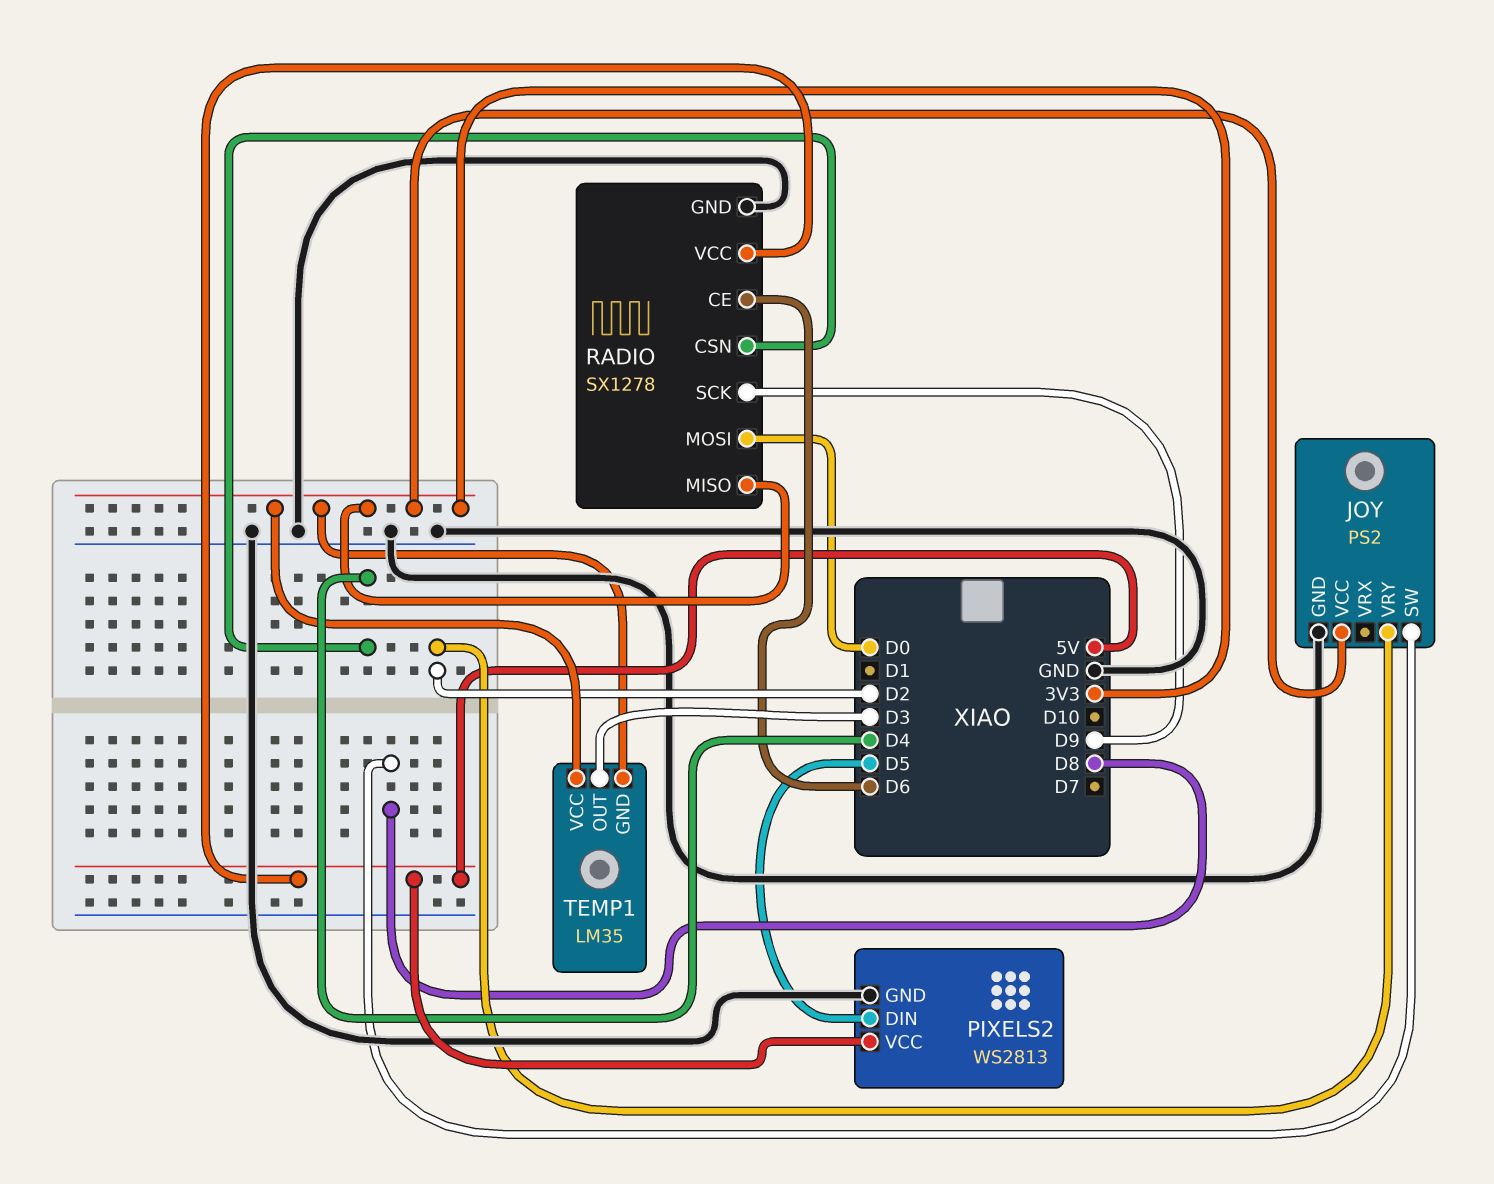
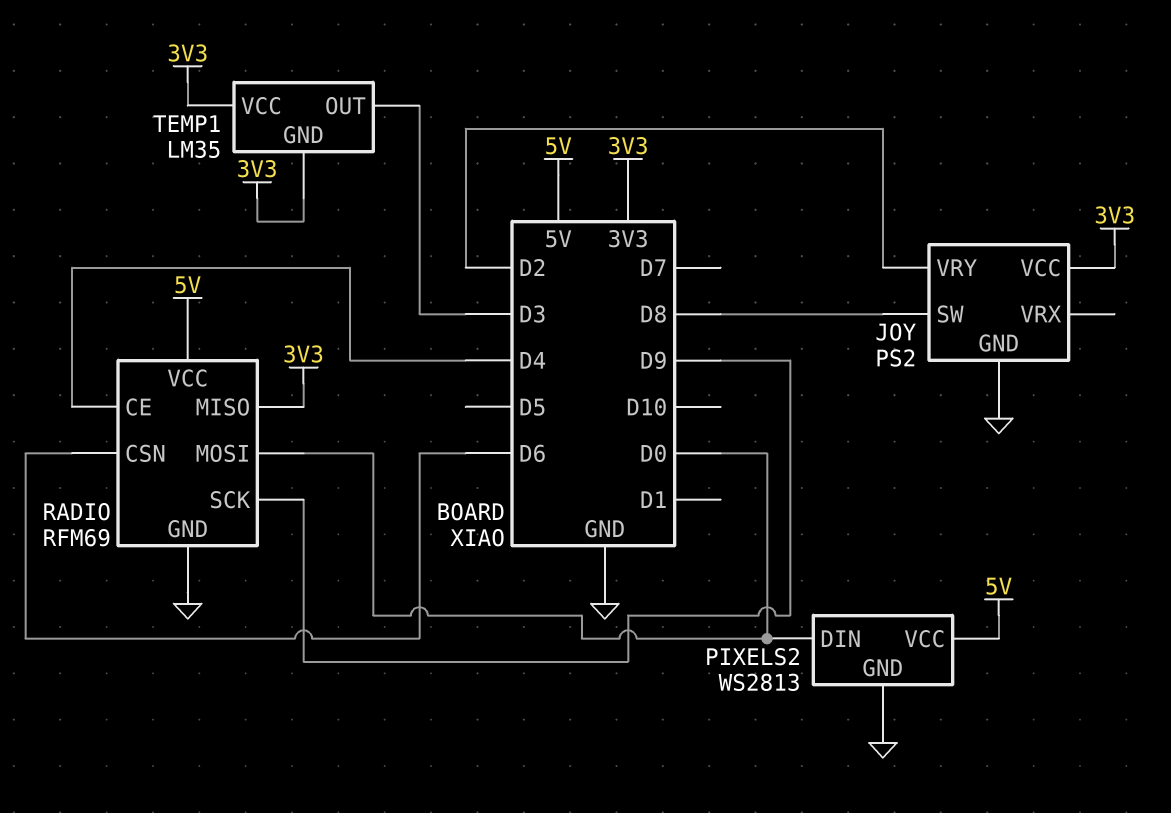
PIXELS2 pin DIN: D5 -> D0
RADIO: SX1278 -> RFM69
RADIO pin CE: D6 -> D4
RADIO pin CSN: D4 -> D6

